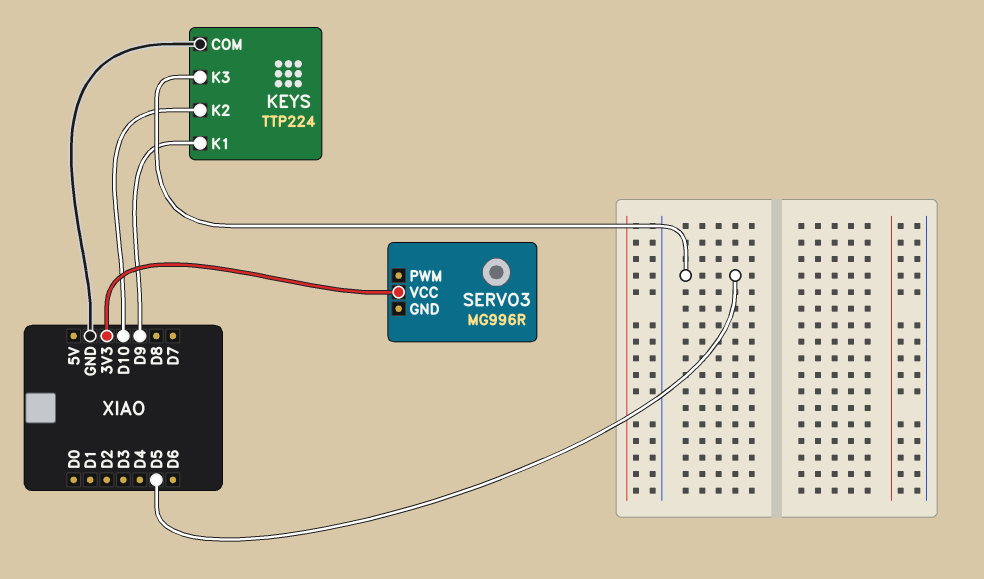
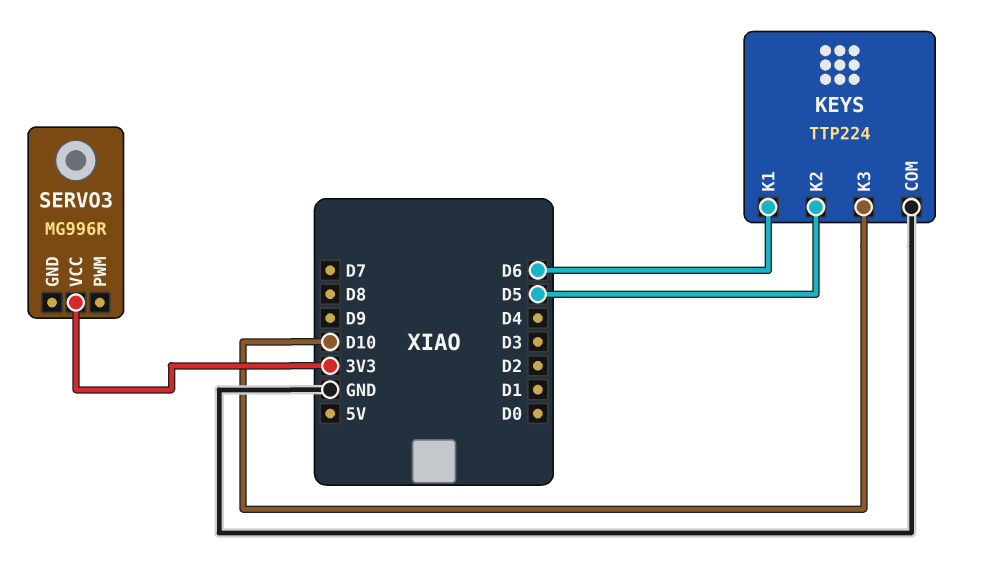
KEYS pin K1: D9 -> D6
KEYS pin K2: D10 -> D5
KEYS pin K3: D5 -> D10

